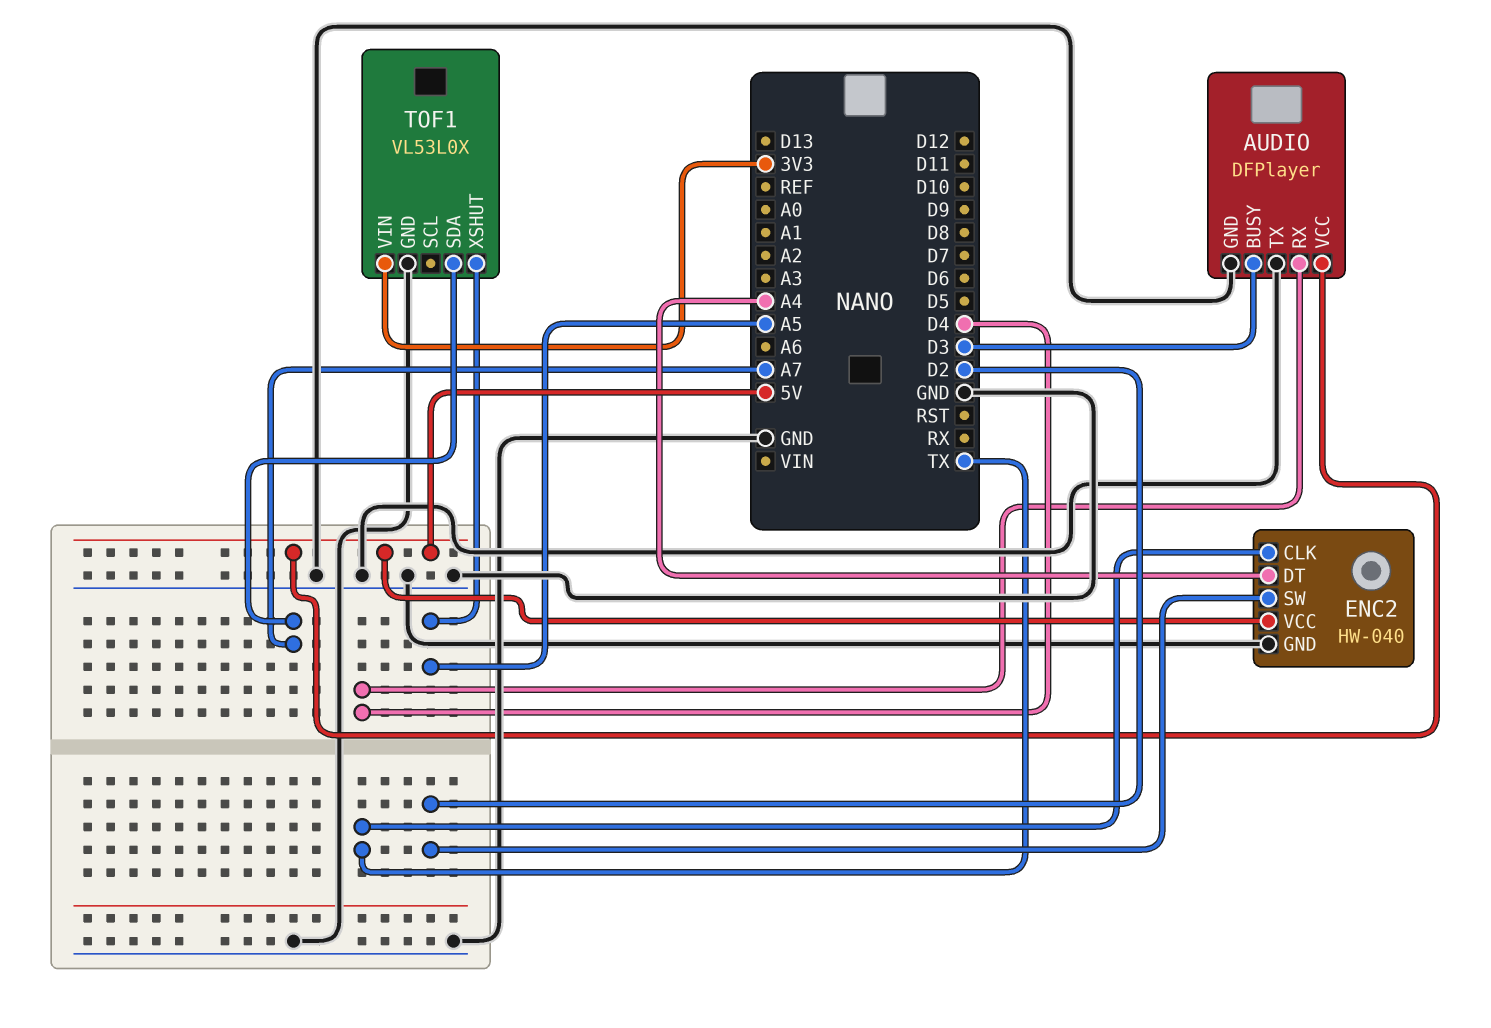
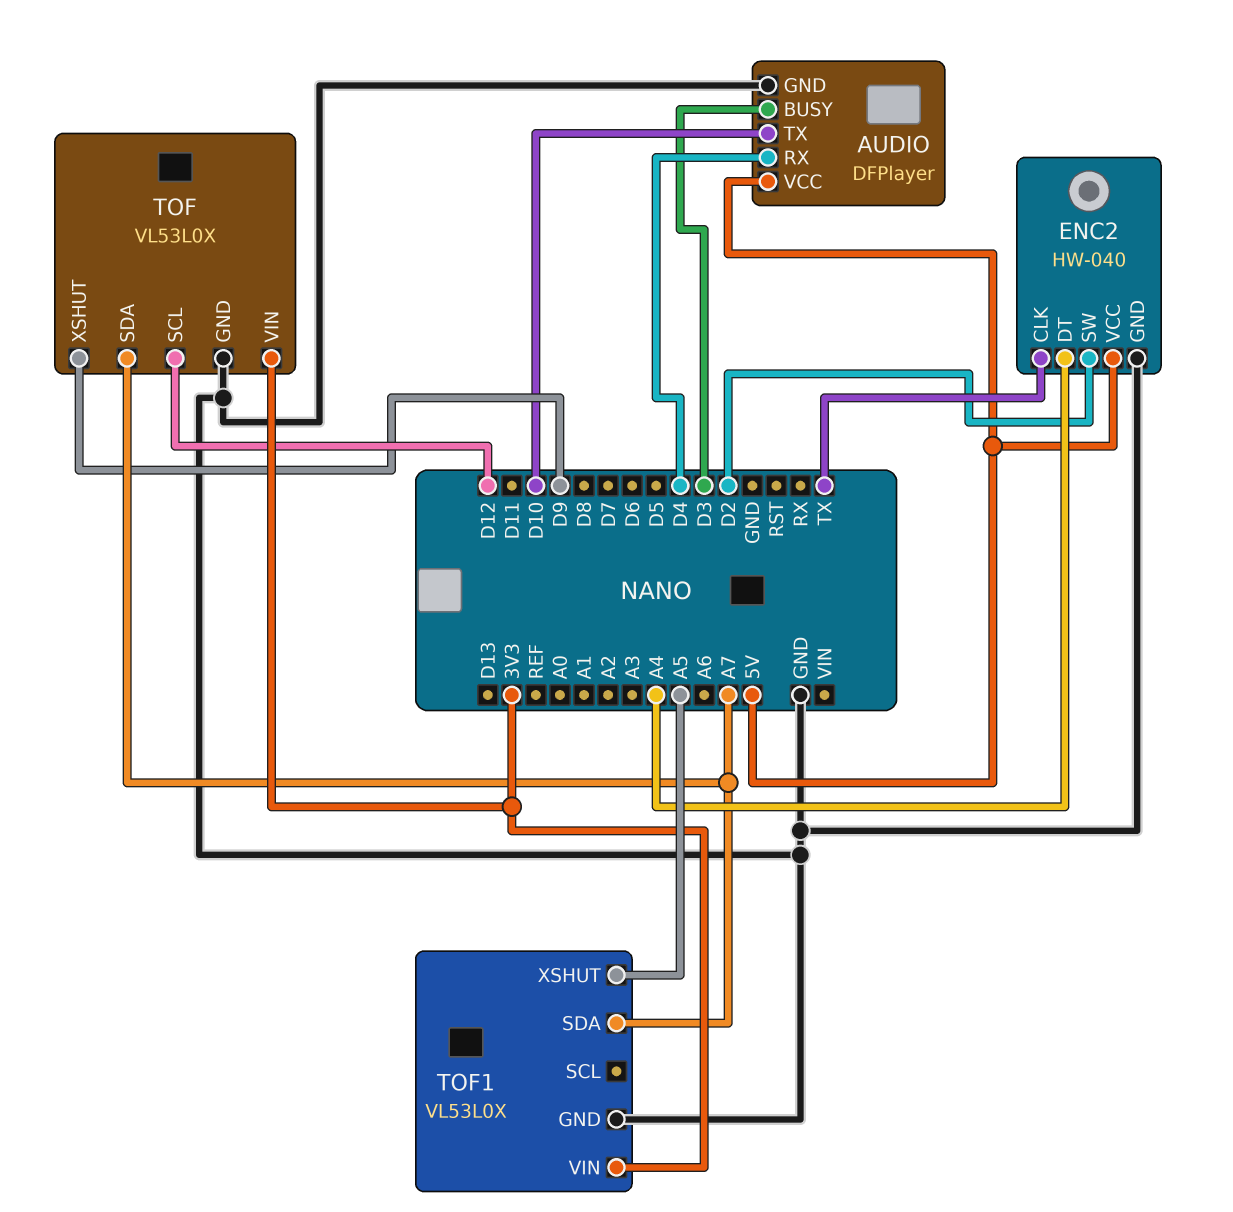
AUDIO pin TX: GND -> D10
TOF: none -> VL53L0X
TOF pin GND: none -> GND
TOF pin SCL: none -> D12
TOF pin SDA: none -> A7
TOF pin VIN: none -> 3V3
TOF pin XSHUT: none -> D9

